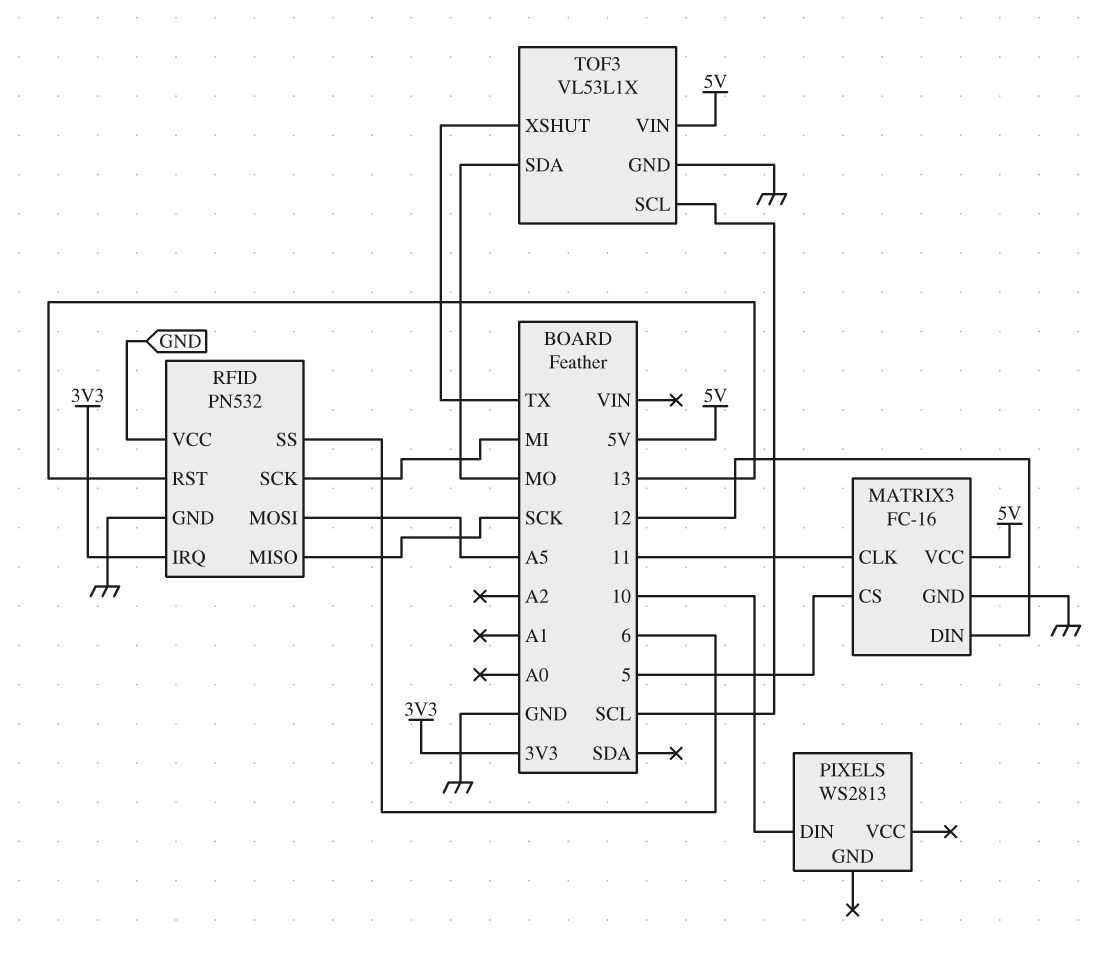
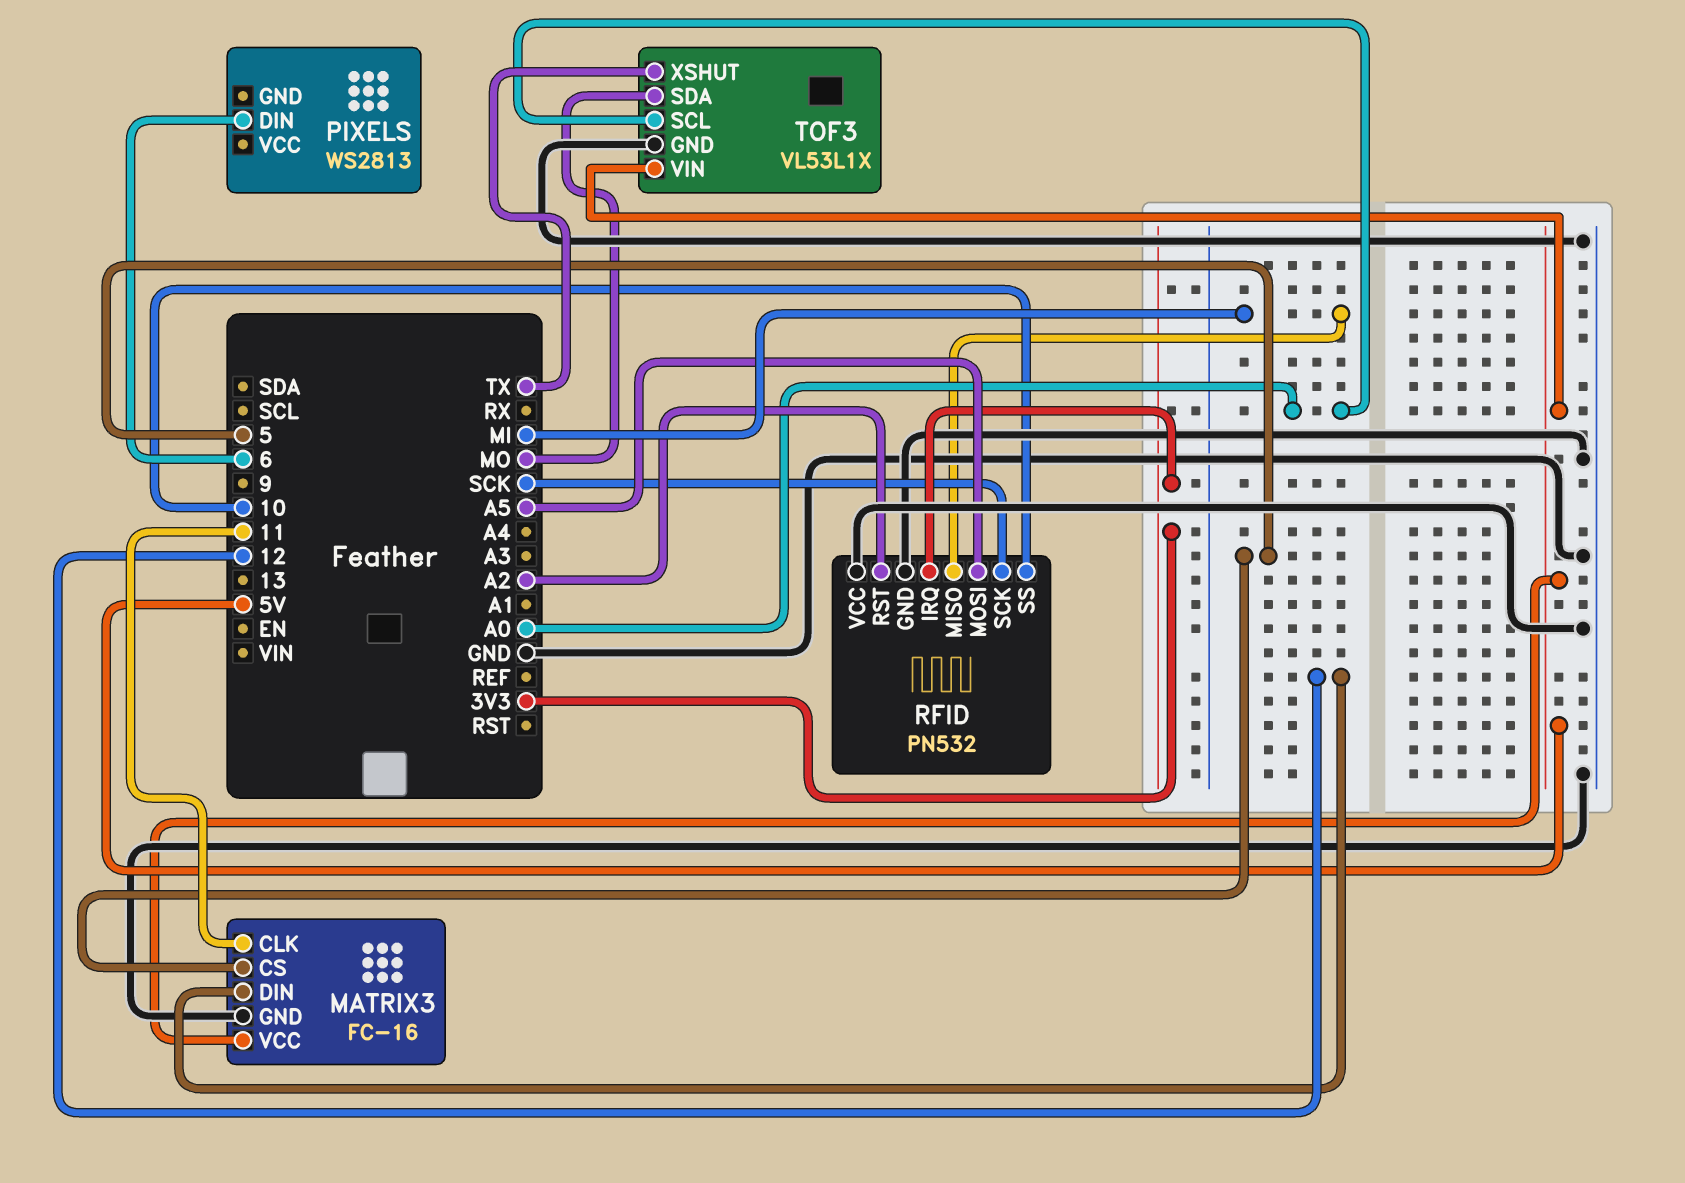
PIXELS pin DIN: 10 -> 6
RFID pin MISO: SCK -> MI
RFID pin RST: 13 -> A2
RFID pin SCK: MI -> SCK
RFID pin SS: 6 -> 10
TOF3 pin SCL: SCL -> A0

